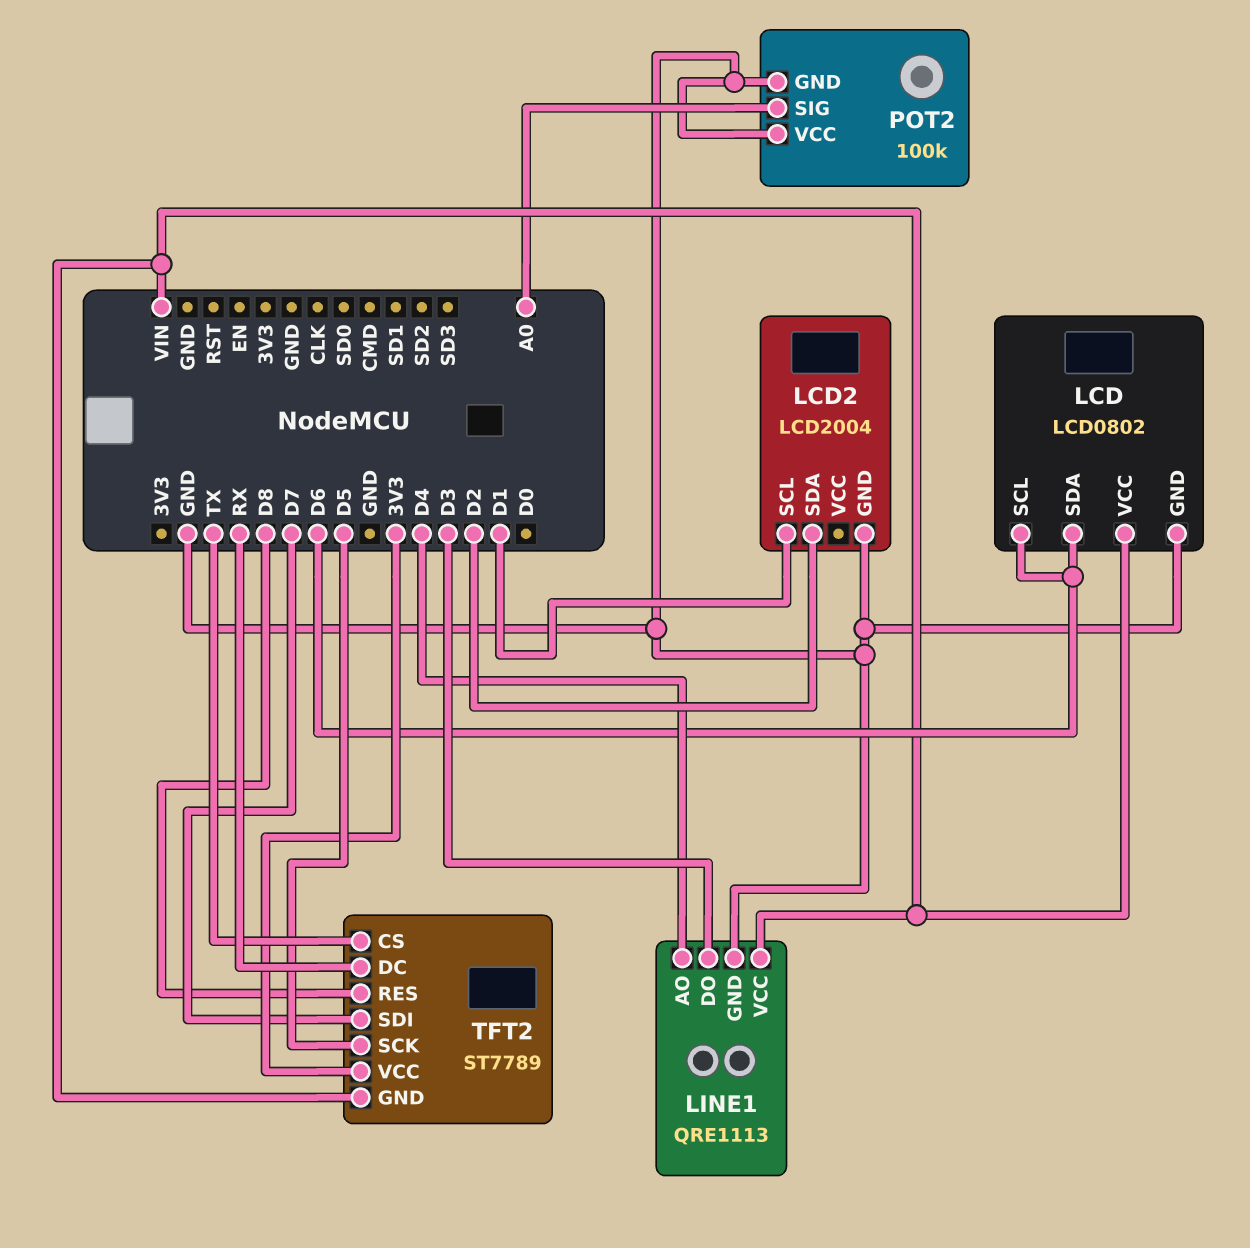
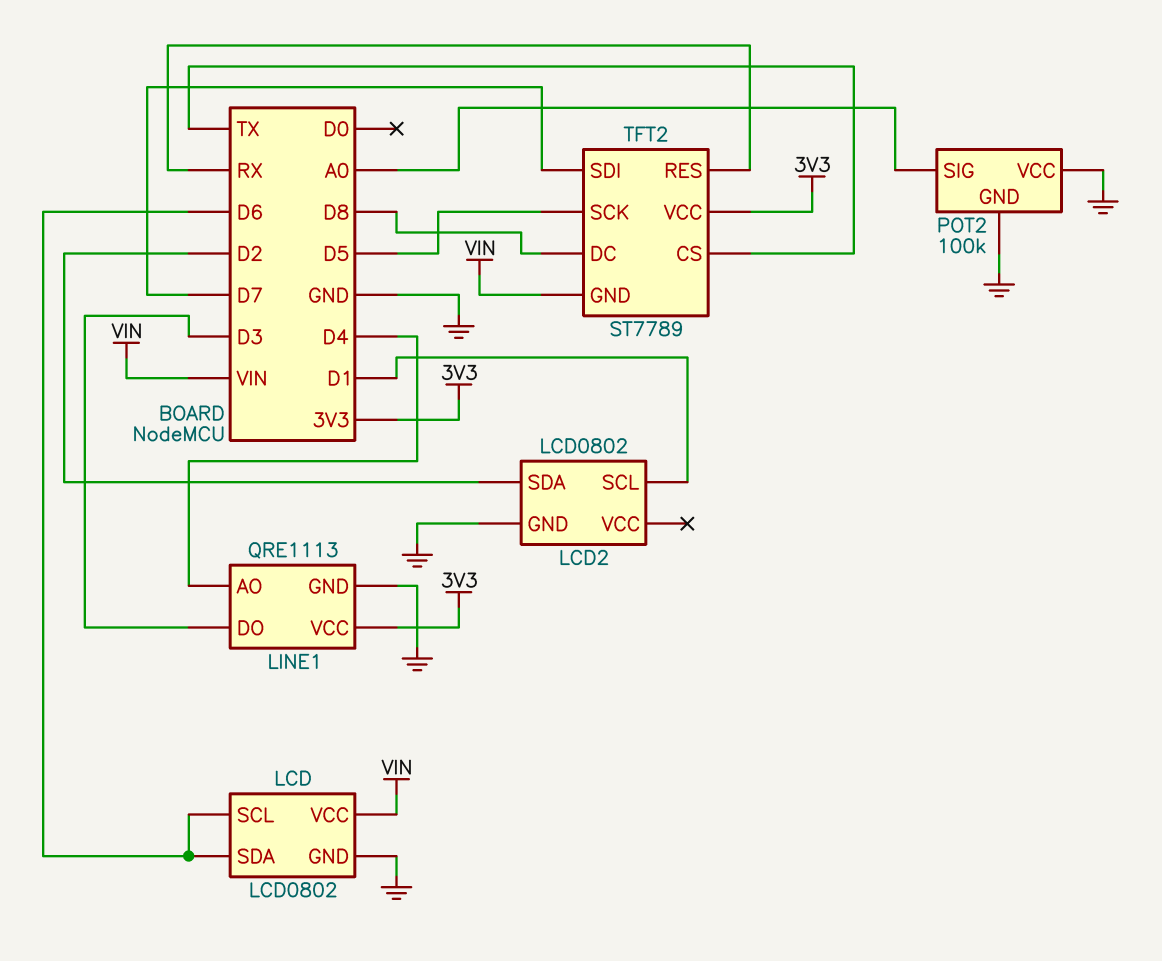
LCD2: LCD2004 -> LCD0802
LINE1 pin VCC: VIN -> 3V3
TFT2 pin DC: RX -> D8
TFT2 pin RES: D8 -> RX

